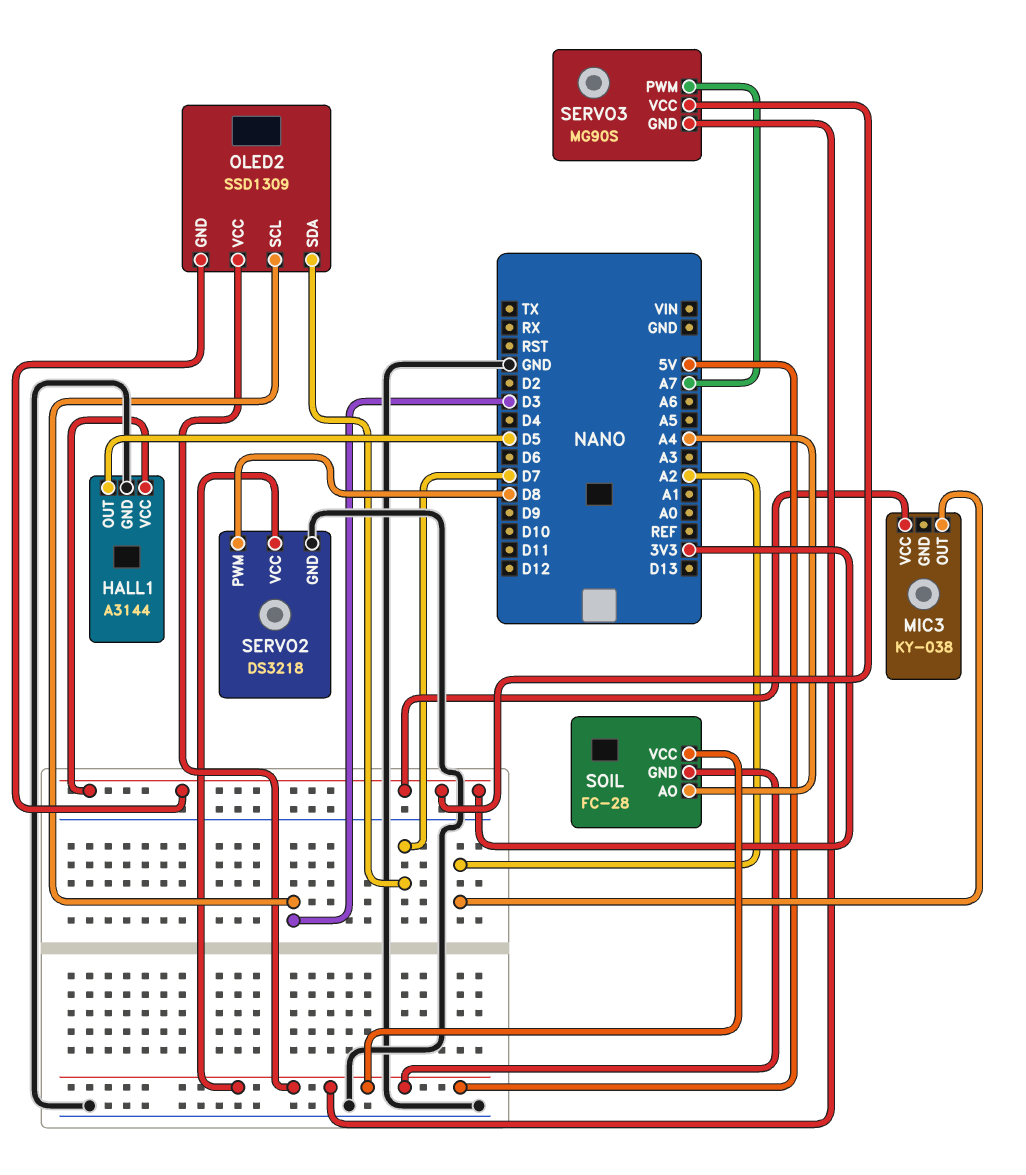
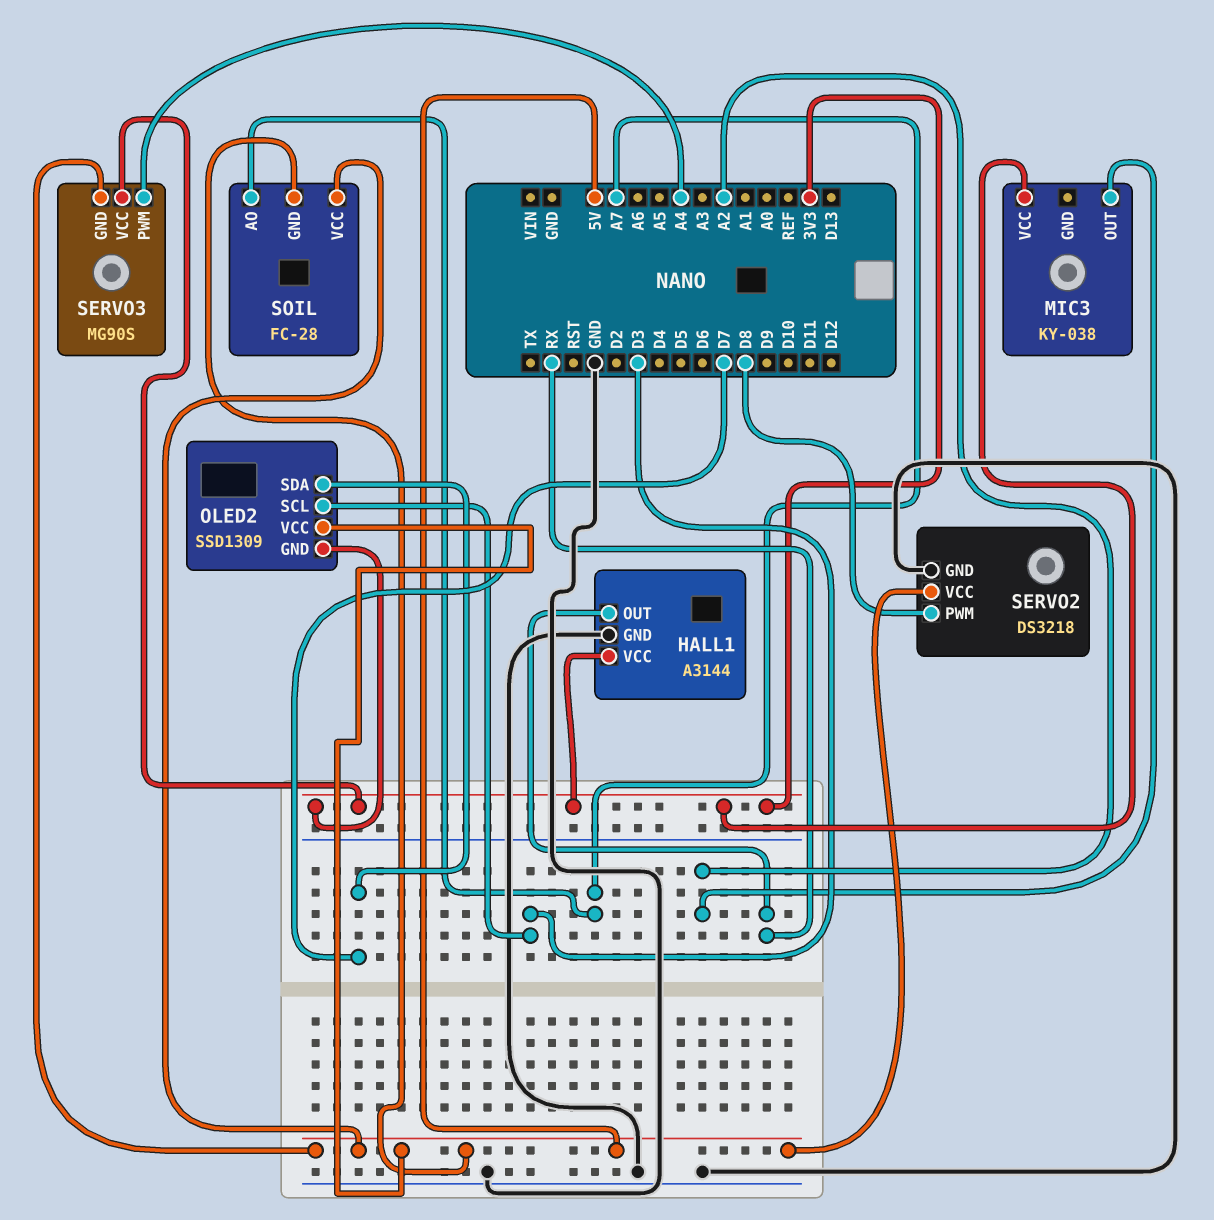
HALL1 pin OUT: D5 -> RX
SERVO3 pin PWM: A7 -> A4
SOIL pin AO: A4 -> A7

